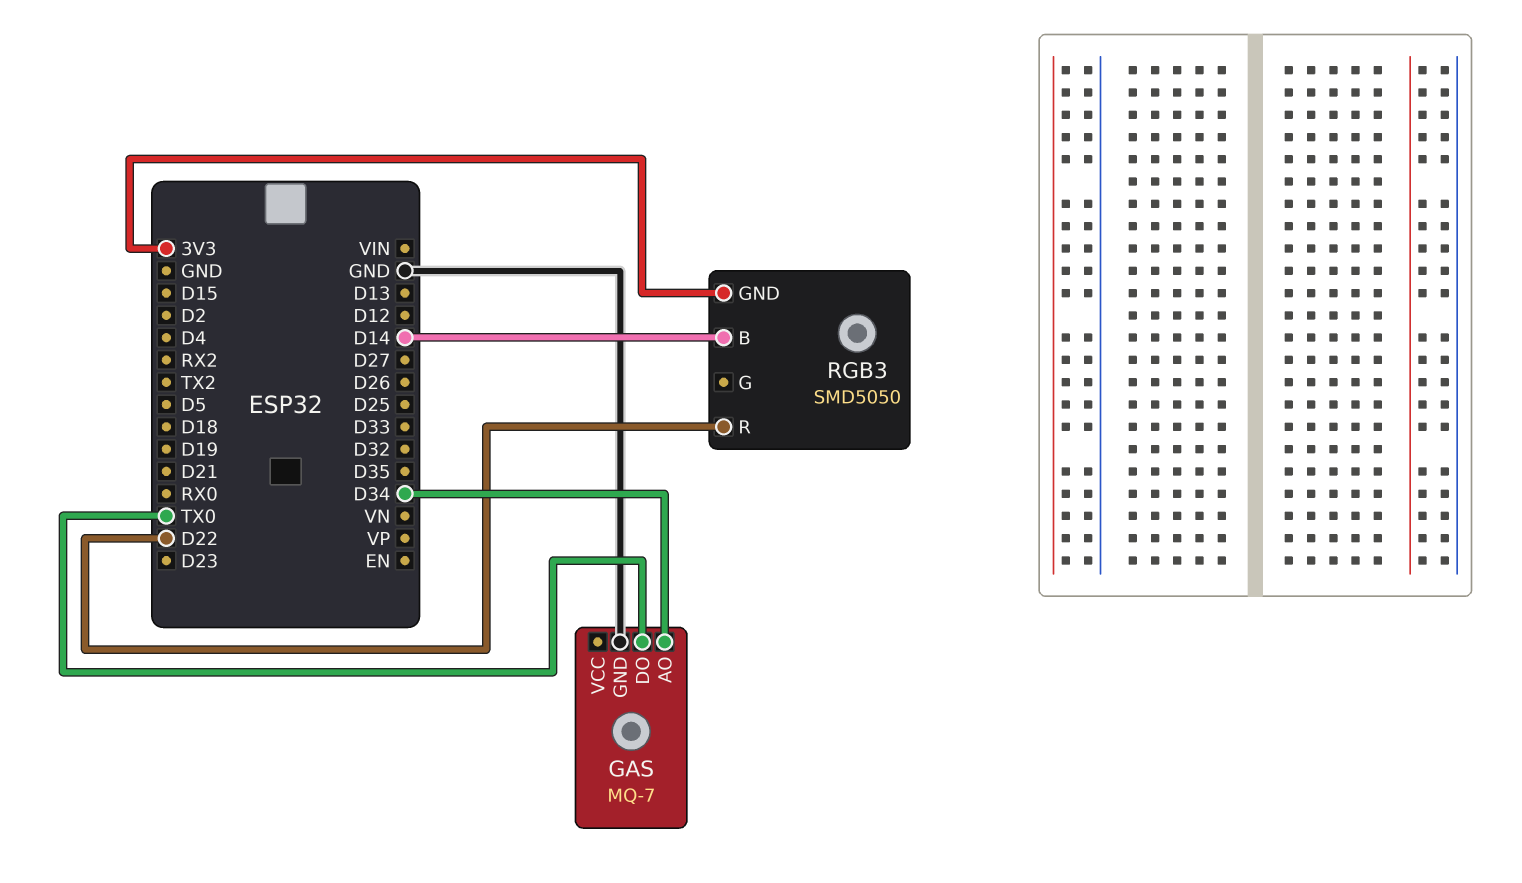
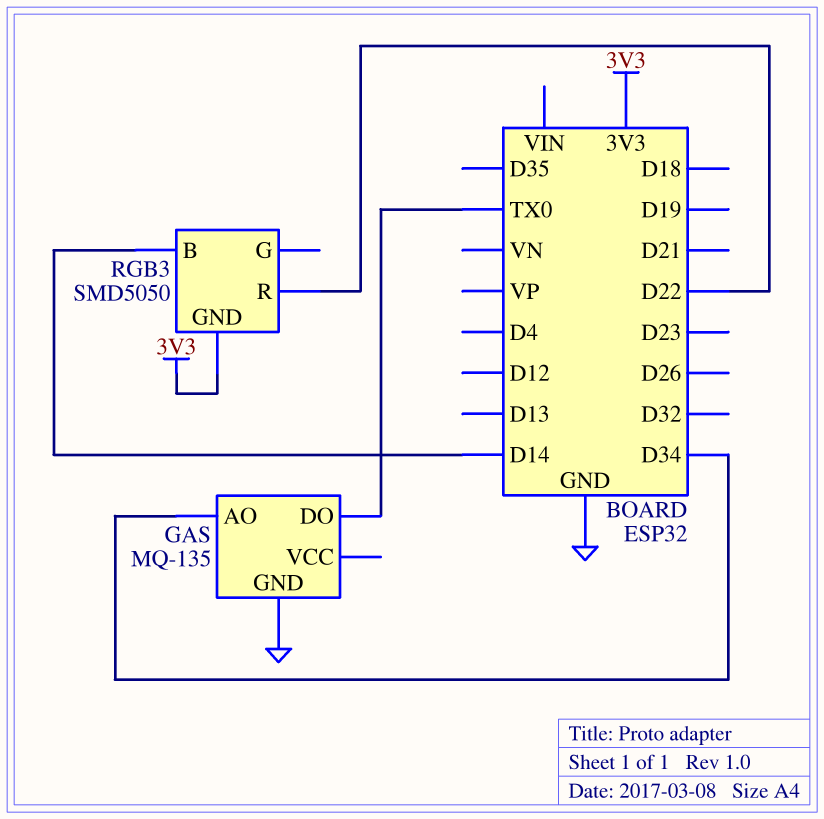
GAS: MQ-7 -> MQ-135

